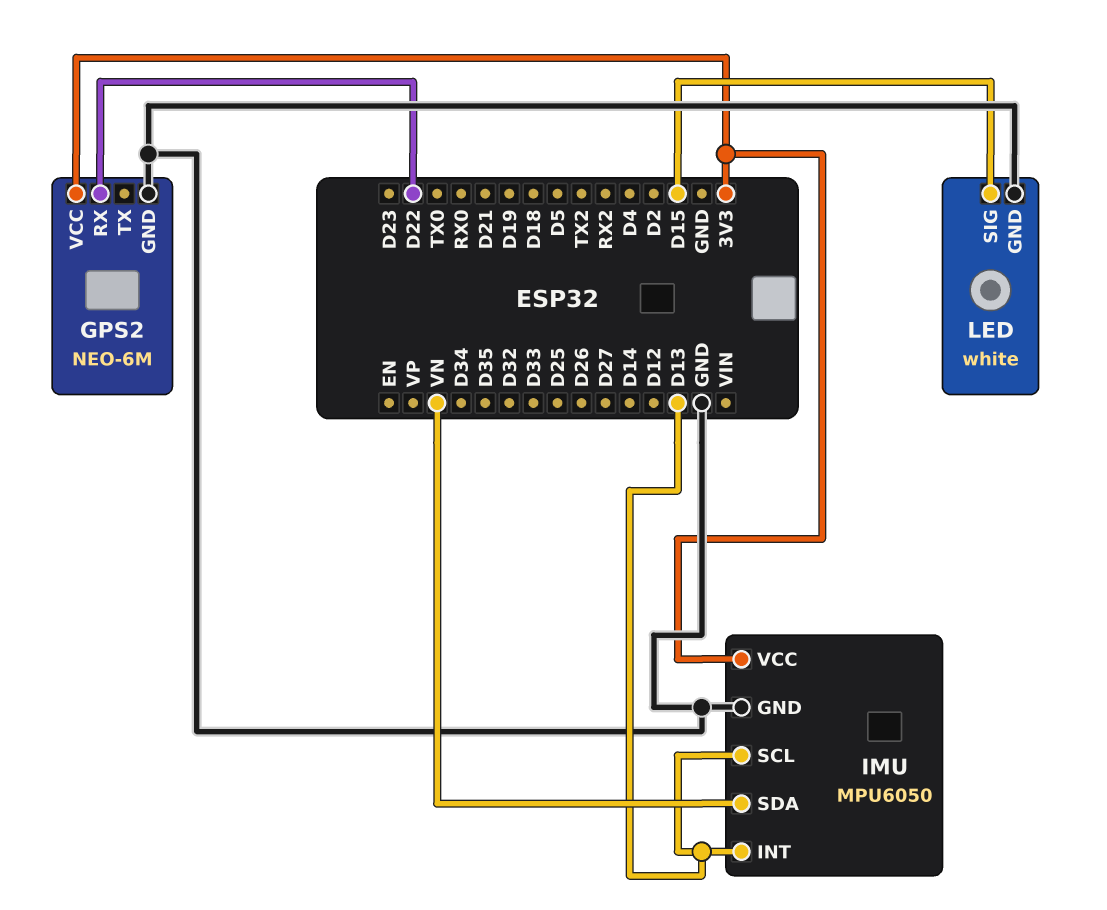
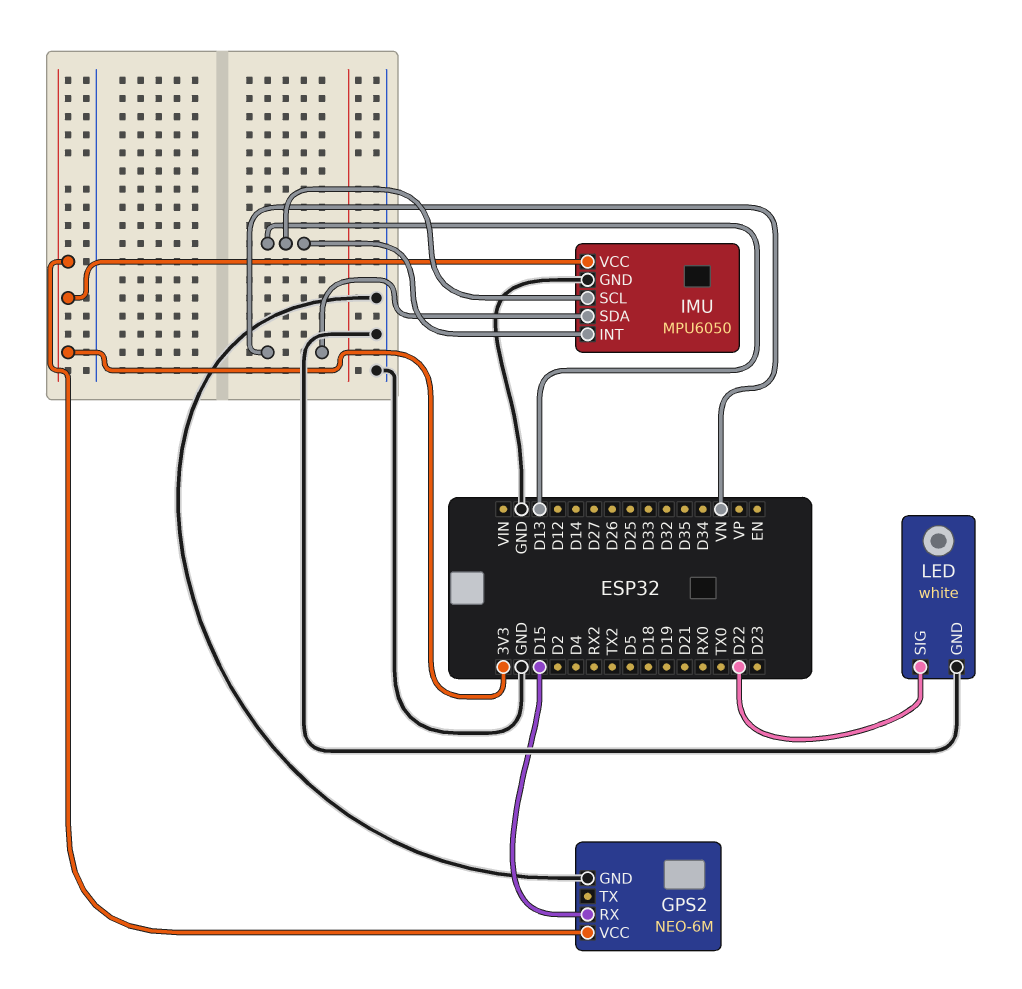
GPS2 pin RX: D22 -> D15
LED pin SIG: D15 -> D22

